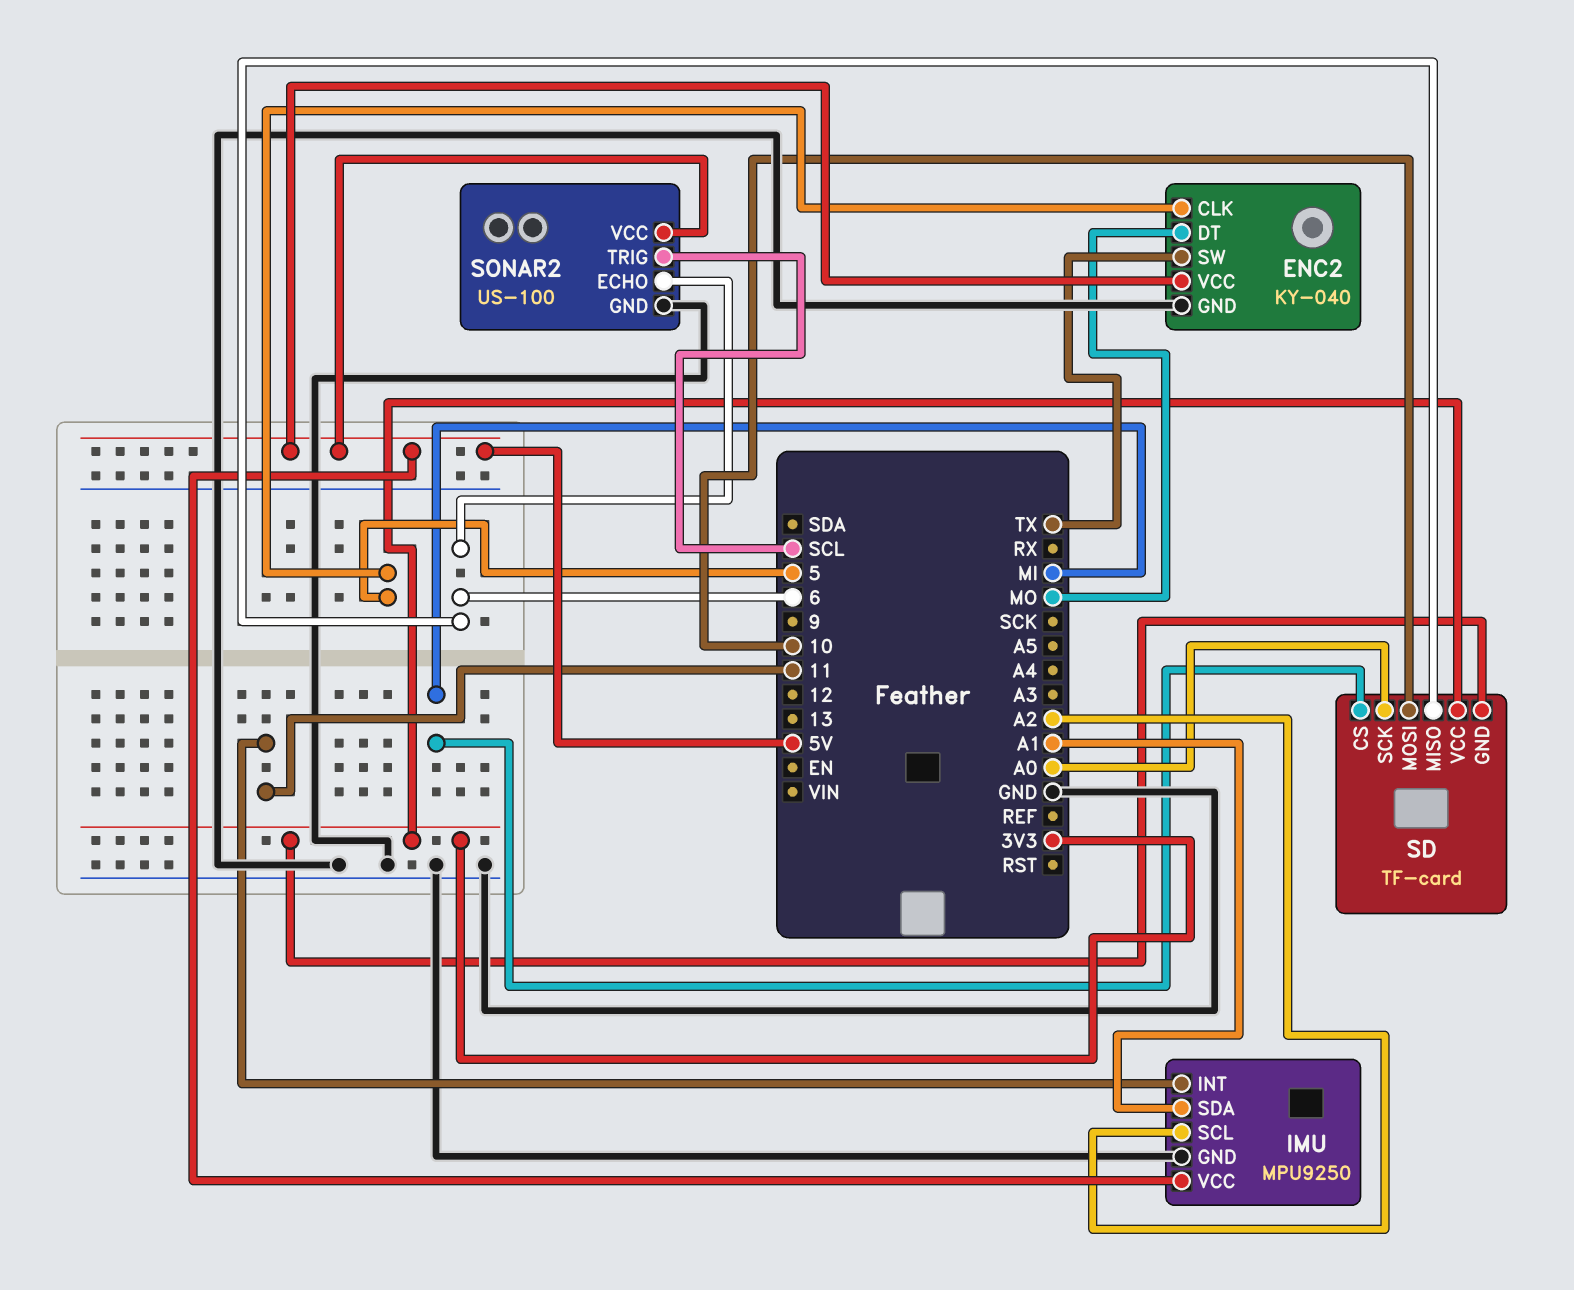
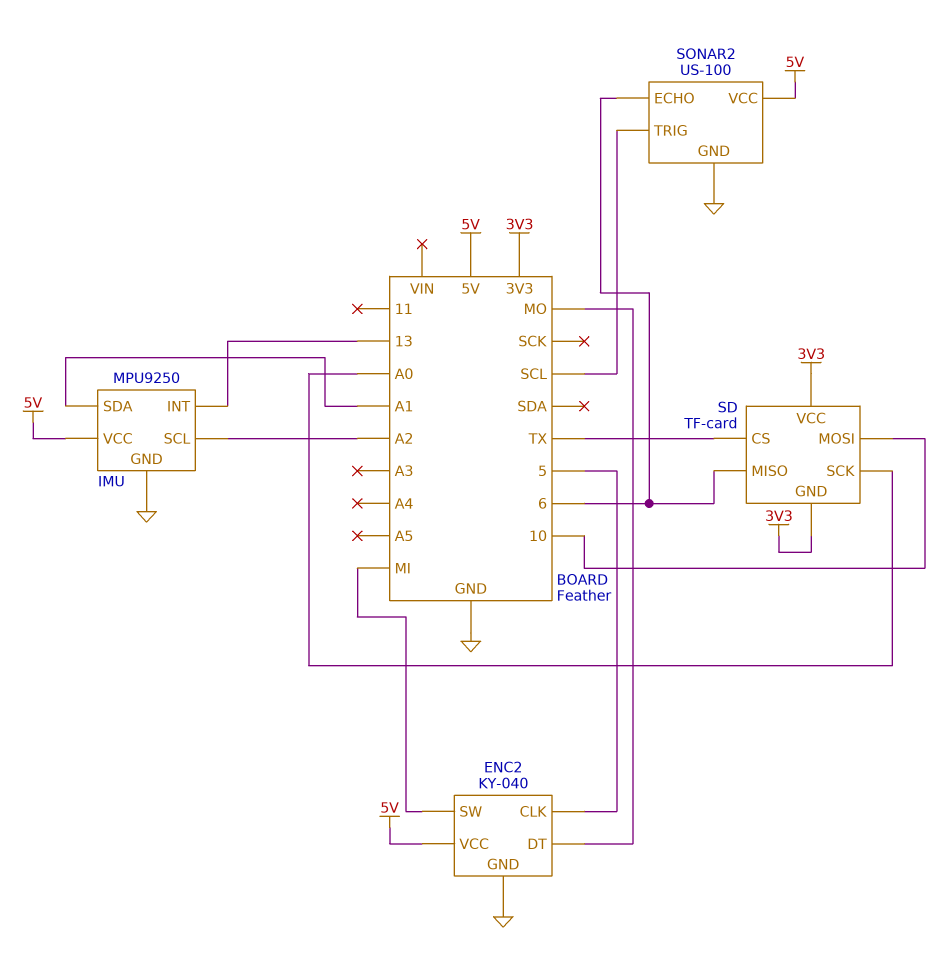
ENC2 pin SW: TX -> MI
IMU pin INT: 11 -> 13
SD pin CS: MI -> TX

